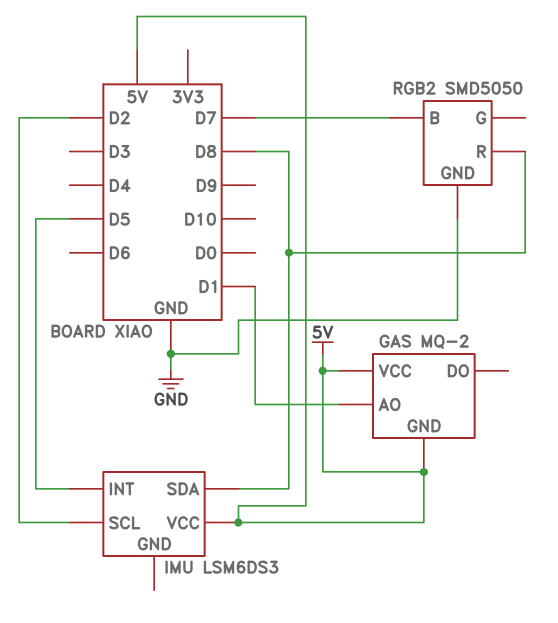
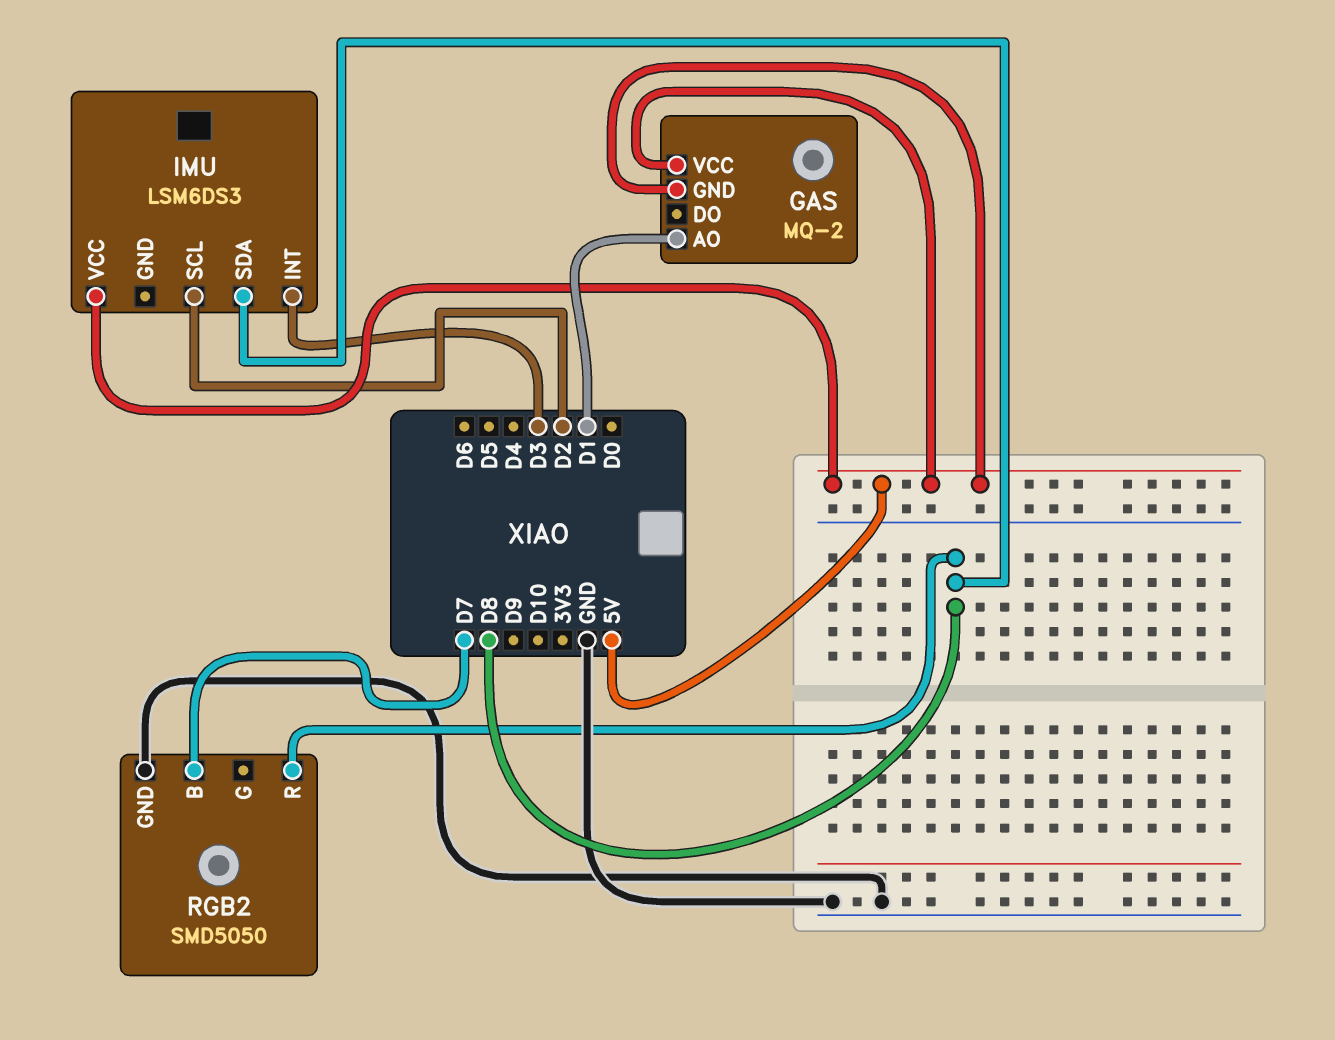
IMU pin INT: D5 -> D3

